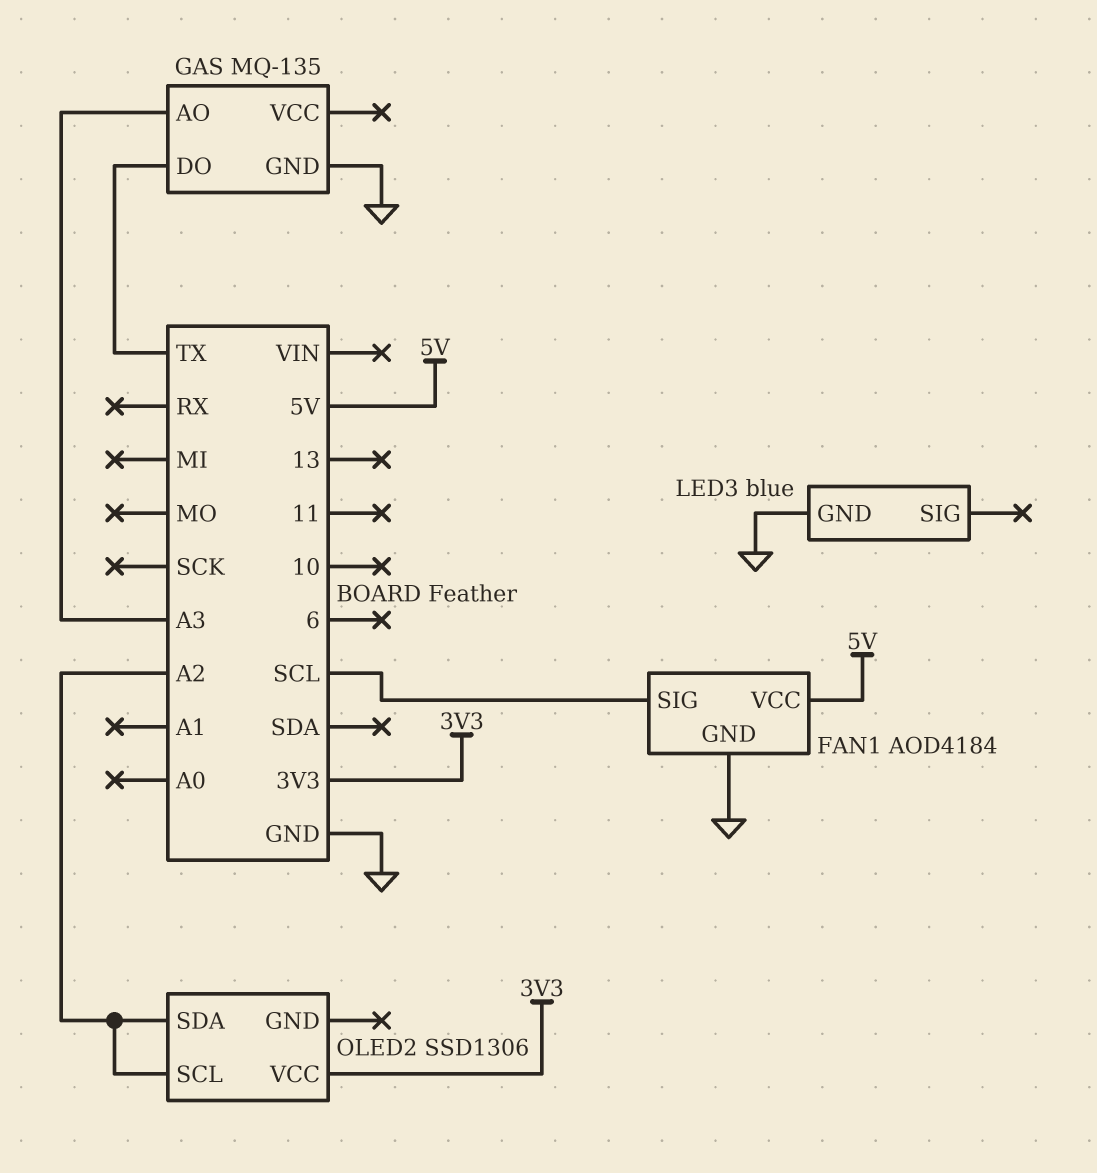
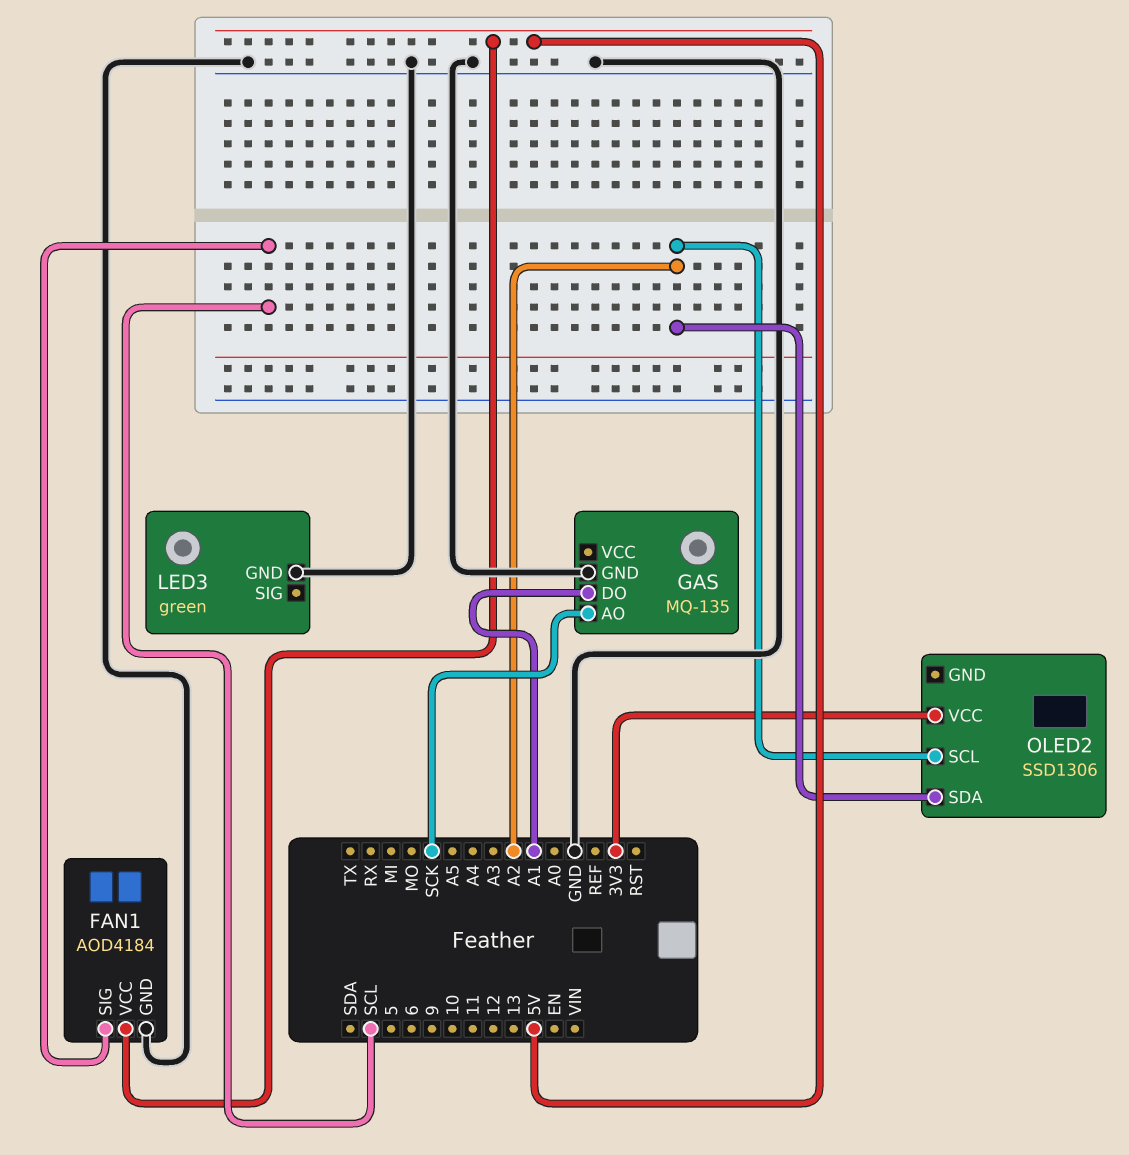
GAS pin AO: A3 -> SCK
GAS pin DO: TX -> A1
LED3: blue -> green

